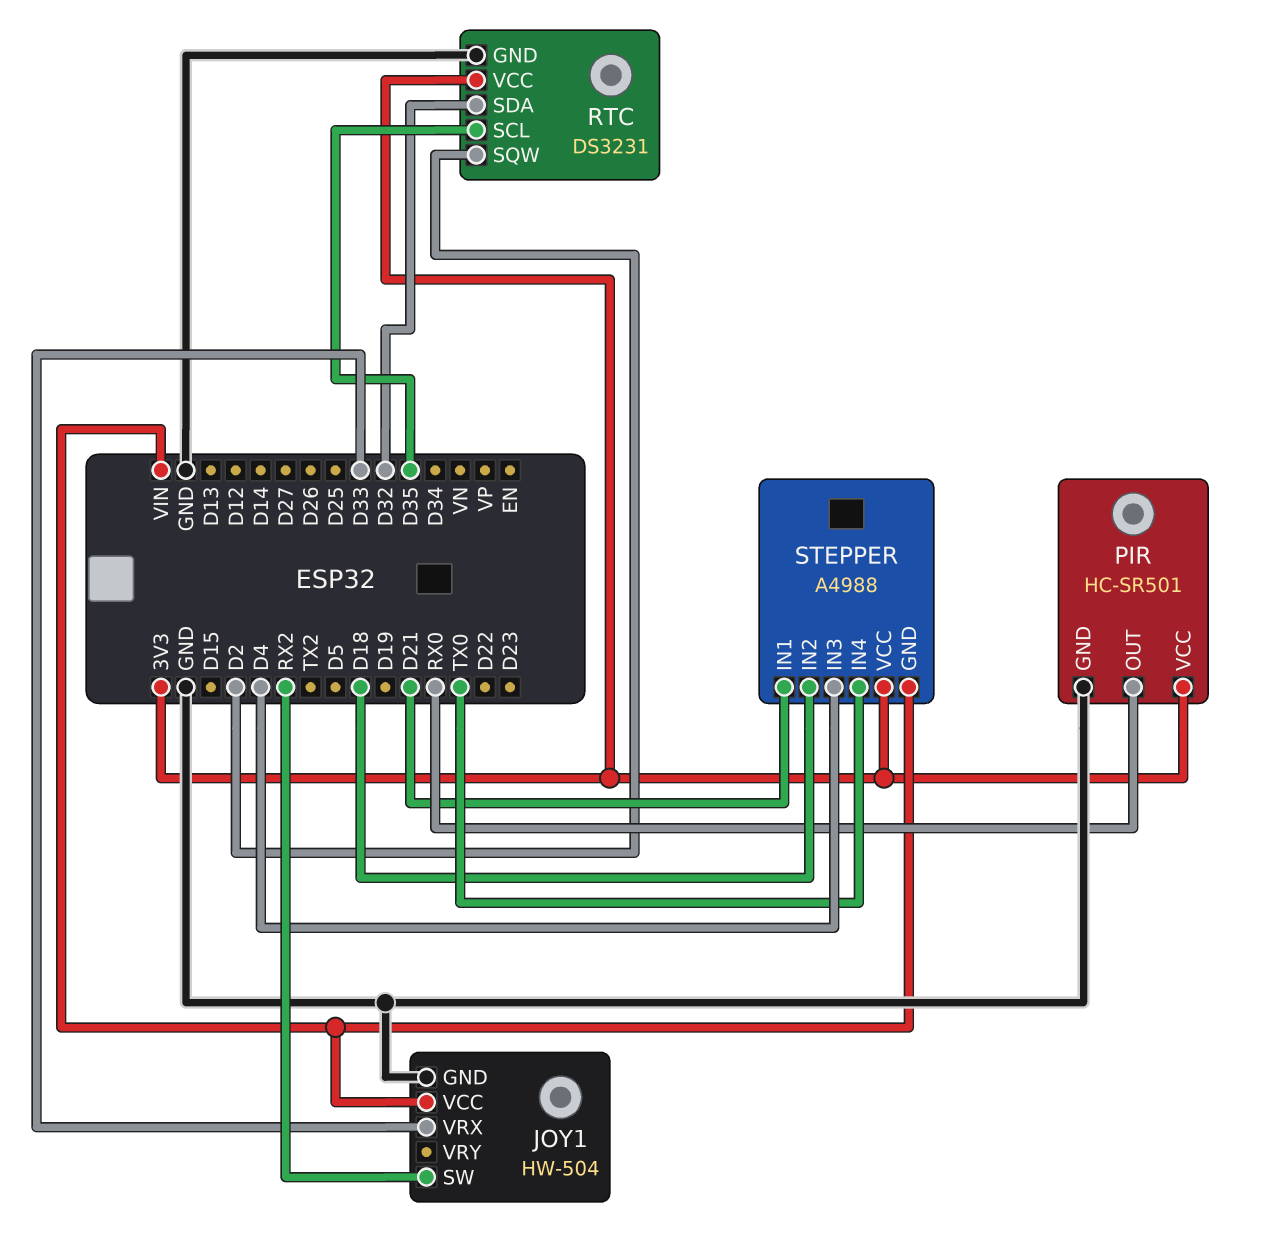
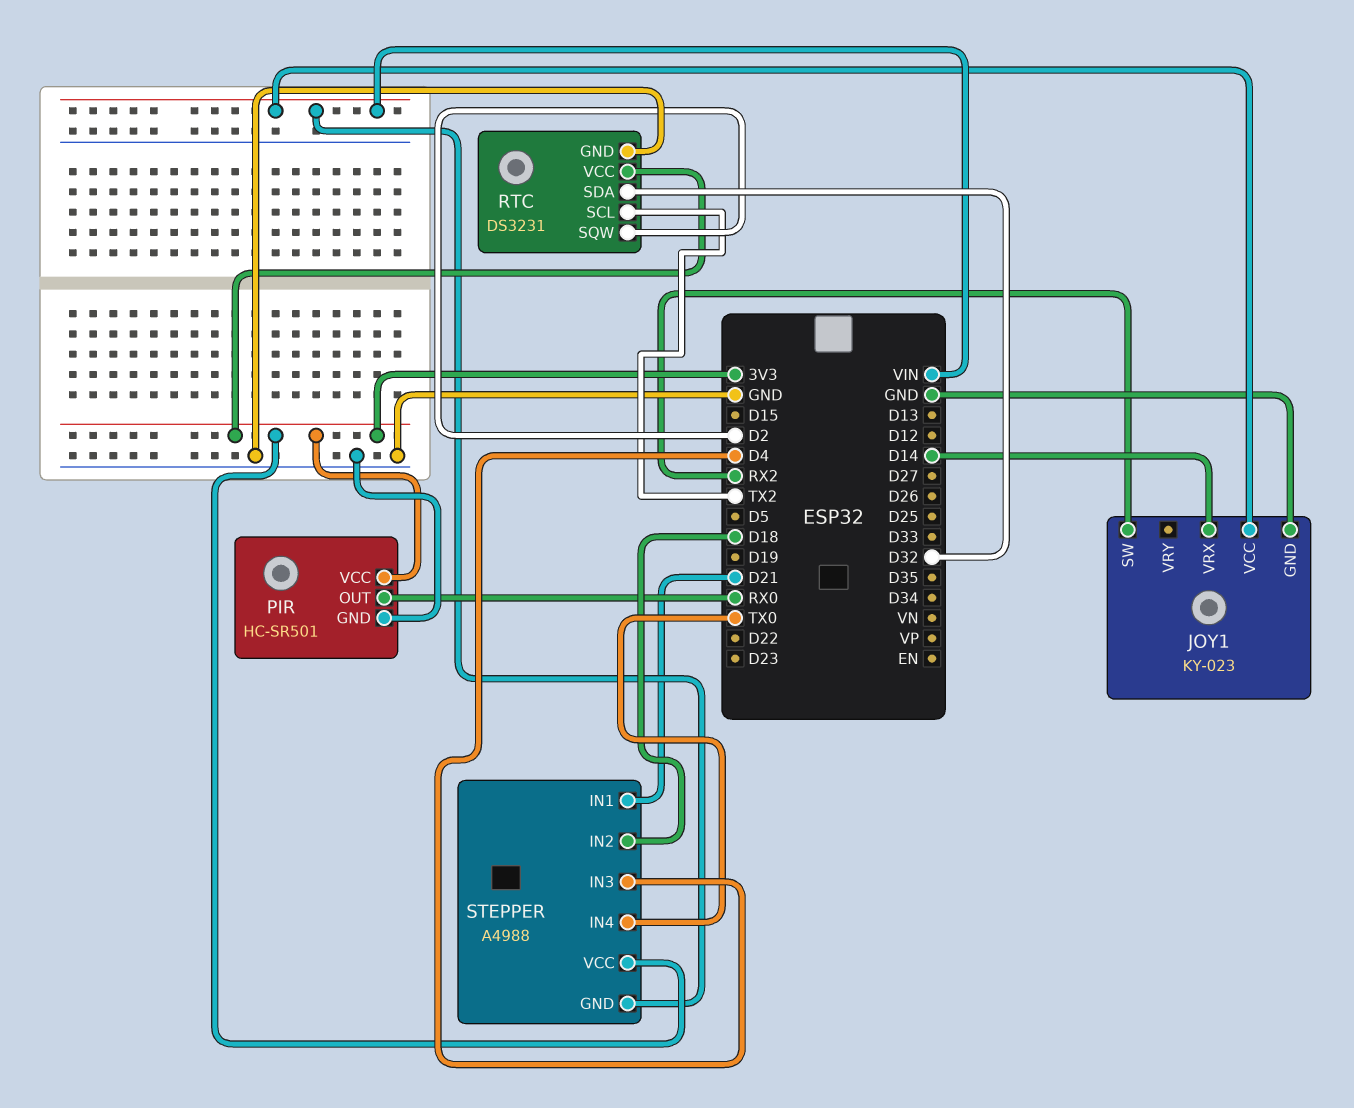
JOY1: HW-504 -> KY-023
JOY1 pin VRX: D33 -> D14
RTC pin SCL: D35 -> TX2

